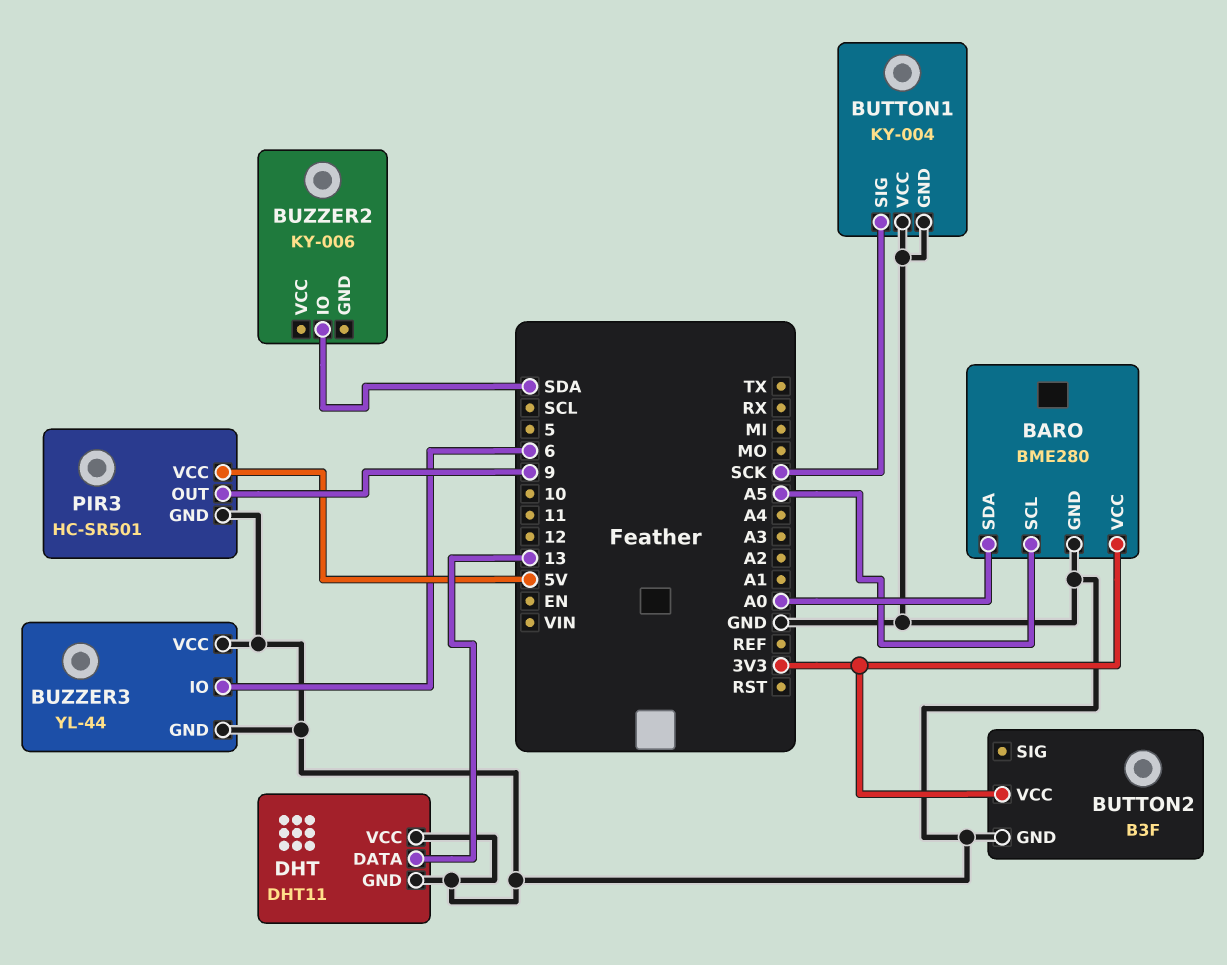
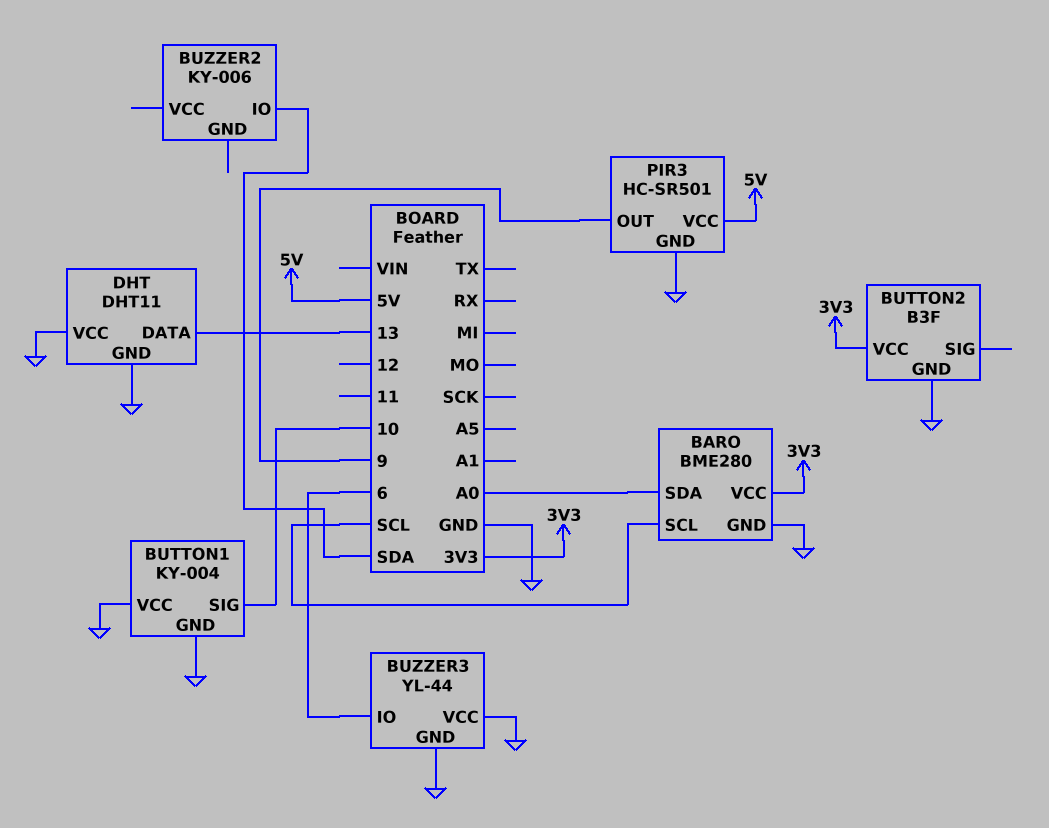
BARO pin SCL: A5 -> SCL
BUTTON1 pin SIG: SCK -> 10

